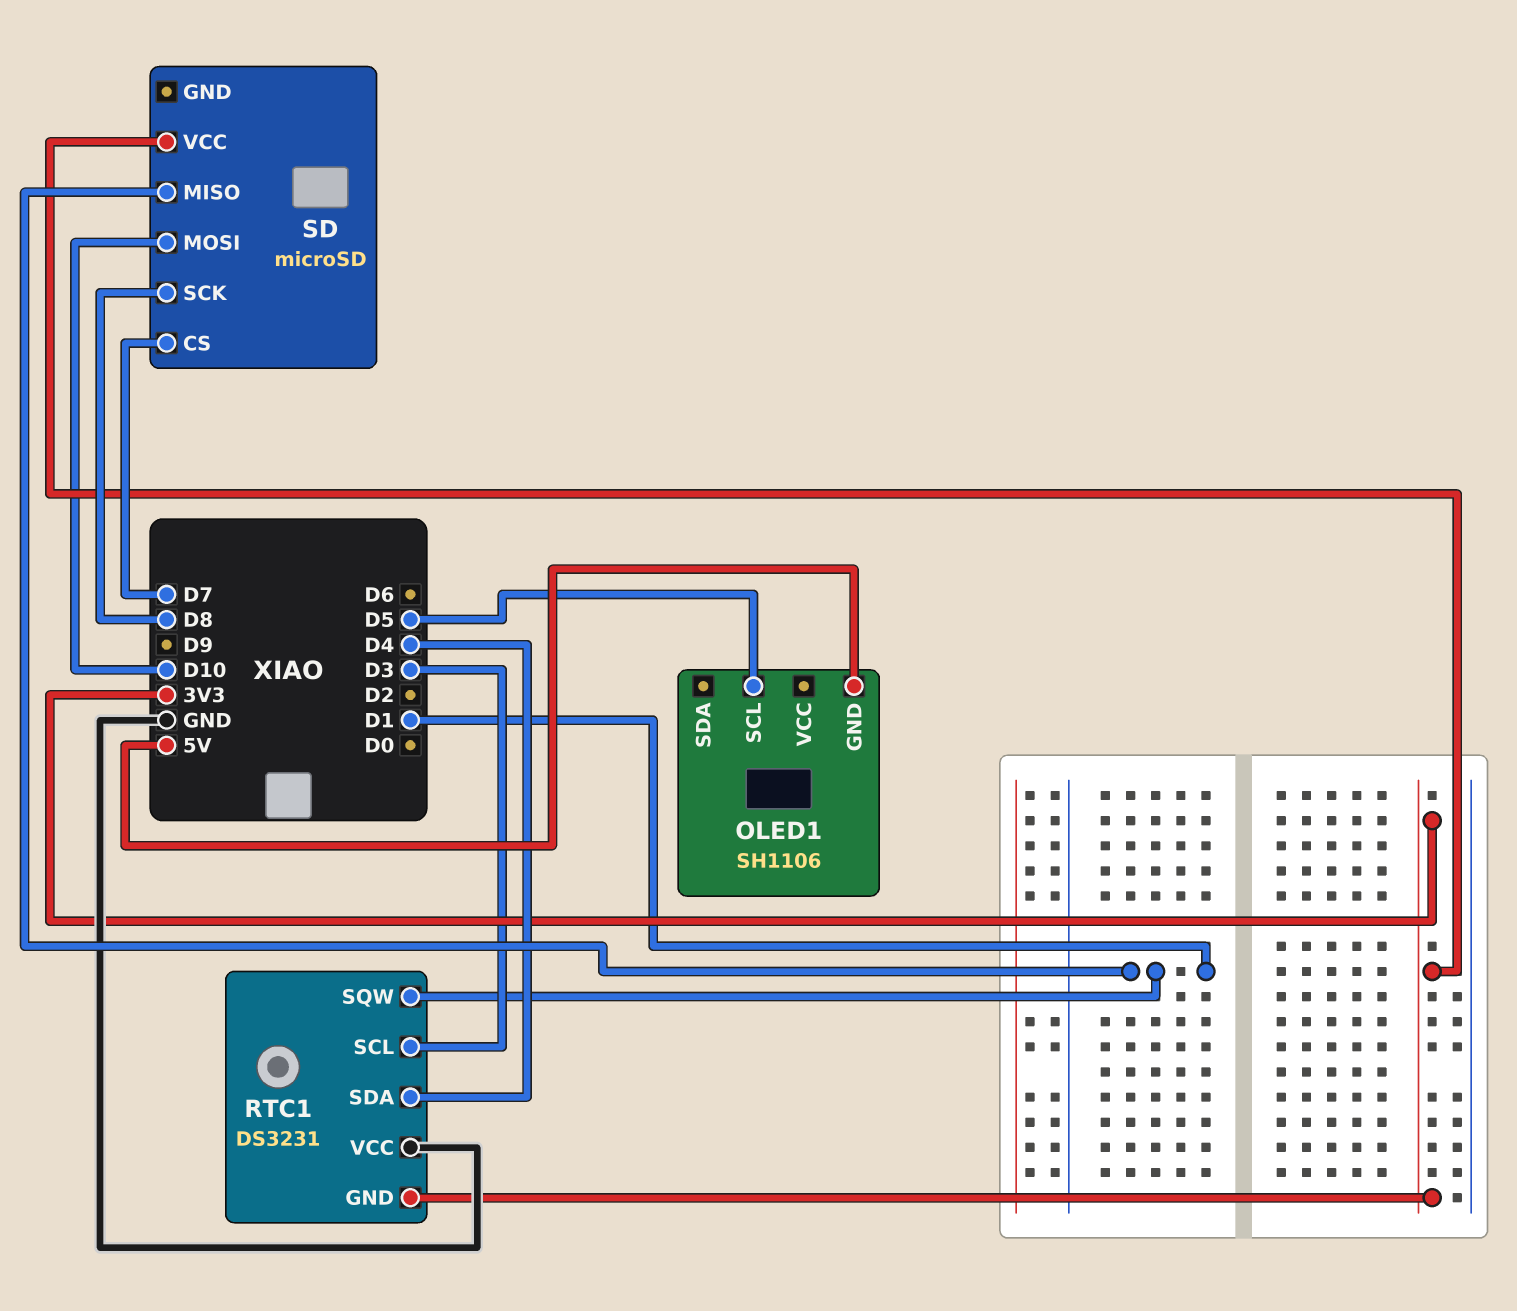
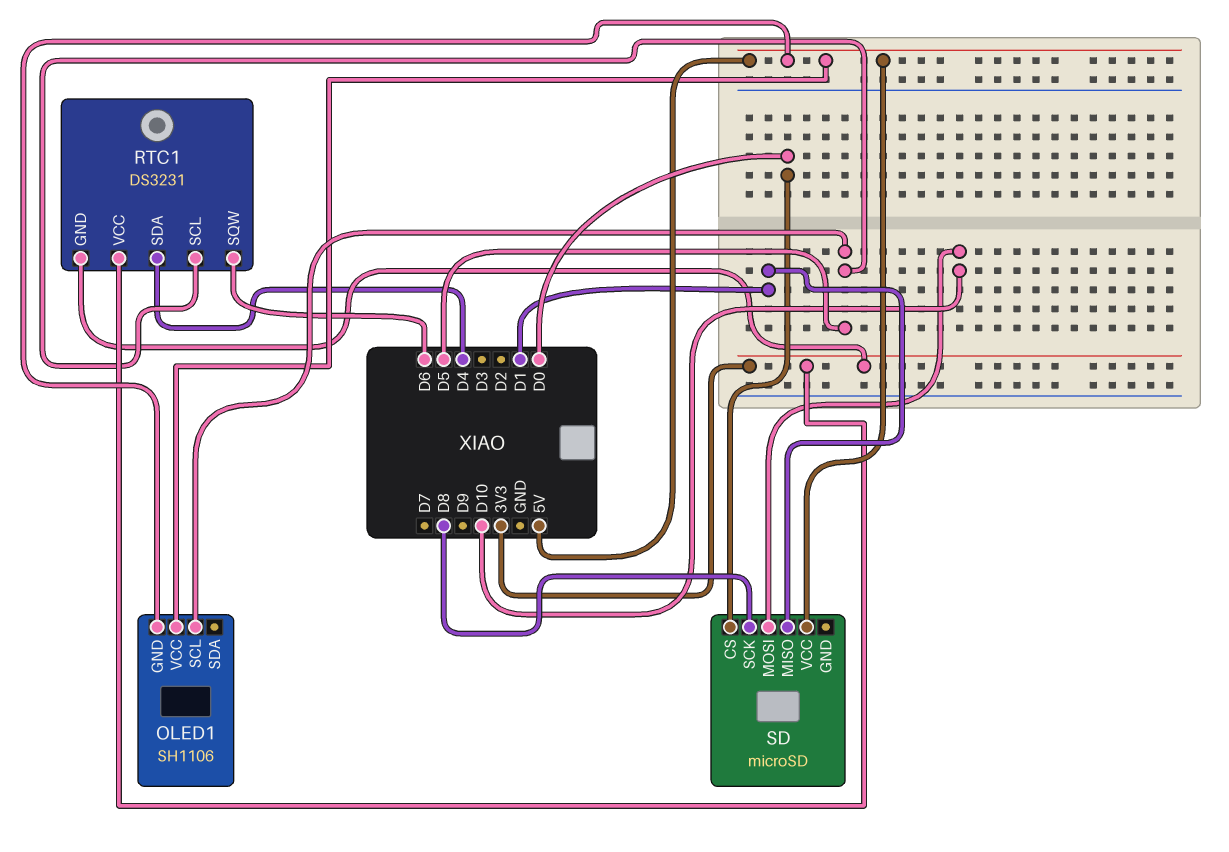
OLED1 pin VCC: none -> 5V
RTC1 pin SCL: D3 -> D5
RTC1 pin SQW: D1 -> D6
RTC1 pin VCC: GND -> 3V3
SD pin CS: D7 -> D0
SD pin VCC: 3V3 -> 5V

